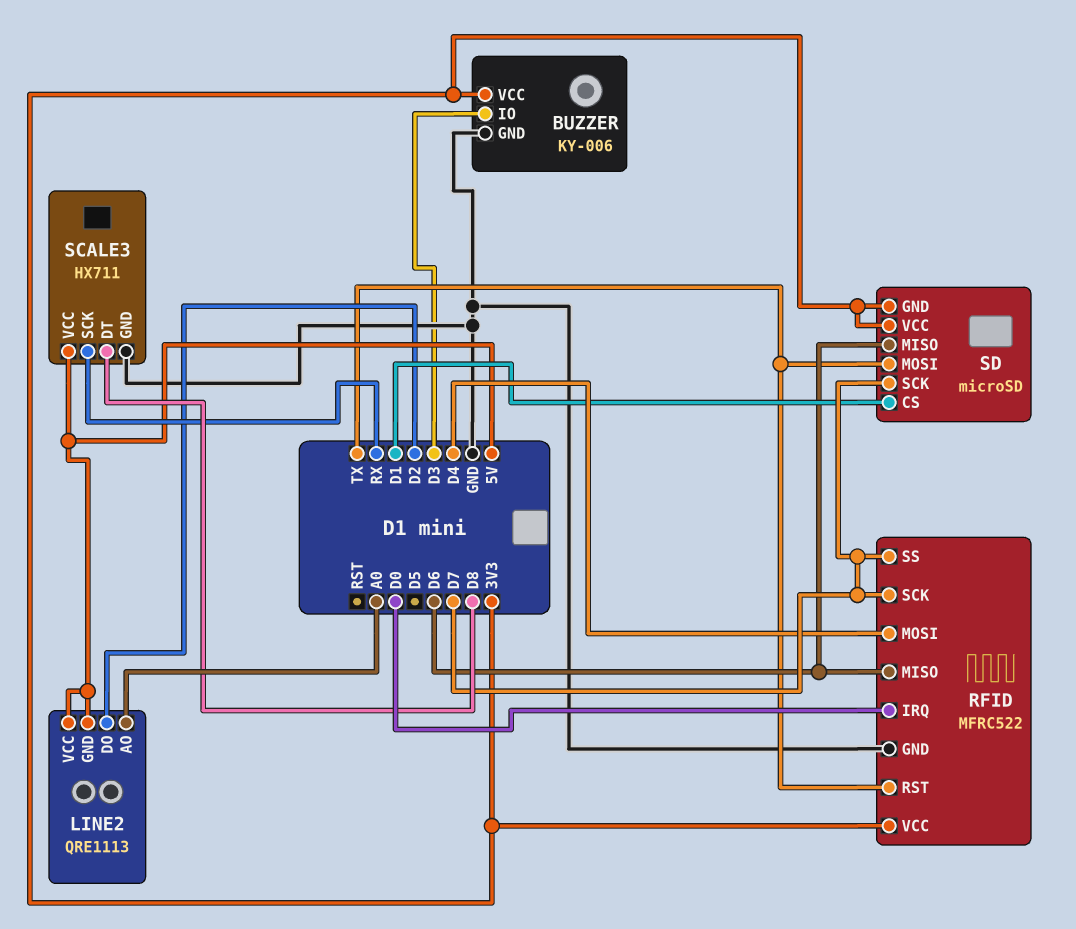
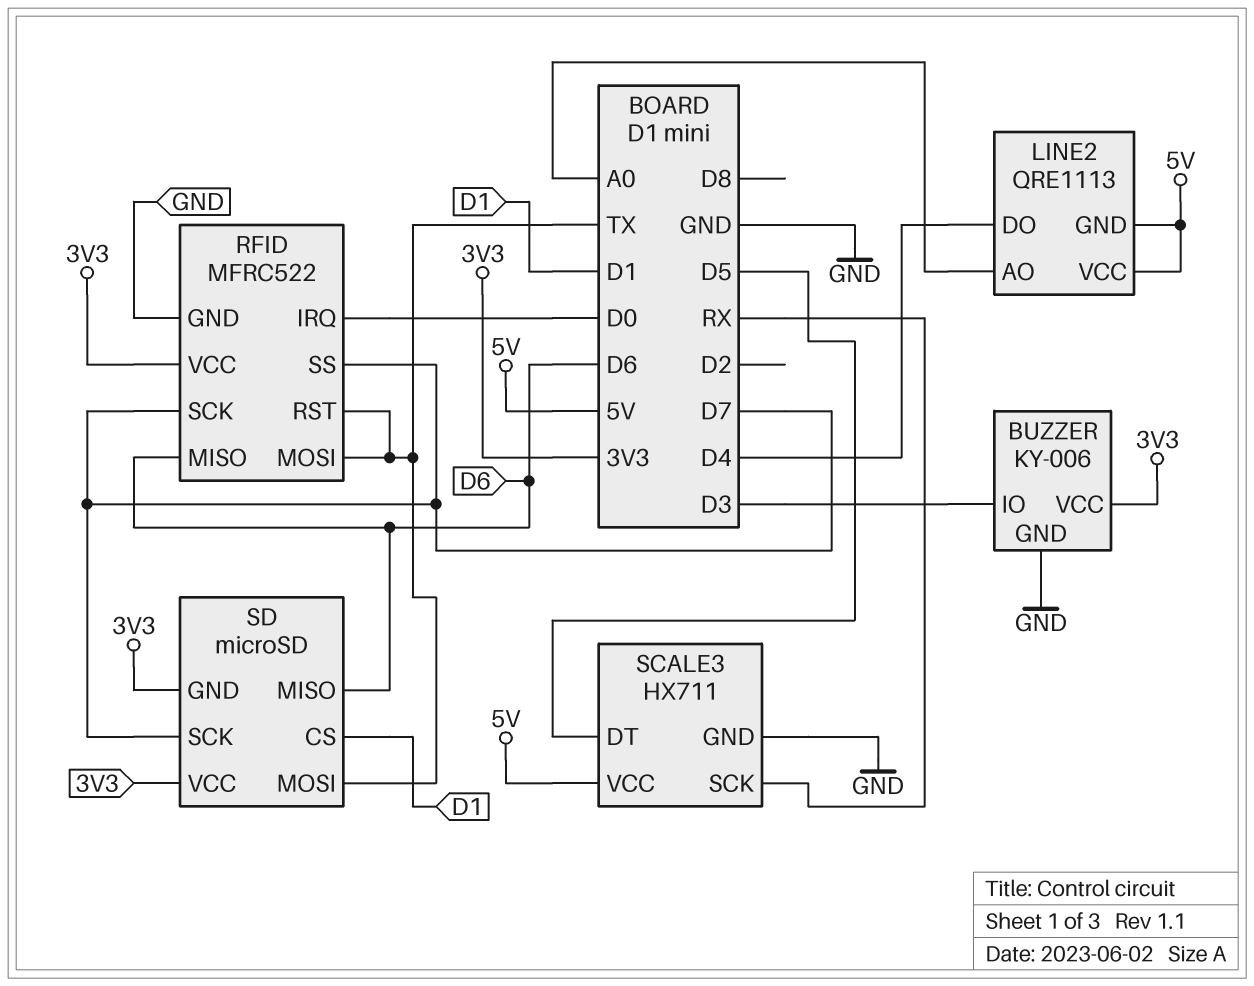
LINE2 pin DO: D2 -> D4
RFID pin MOSI: D4 -> TX
SCALE3 pin DT: D8 -> D5

